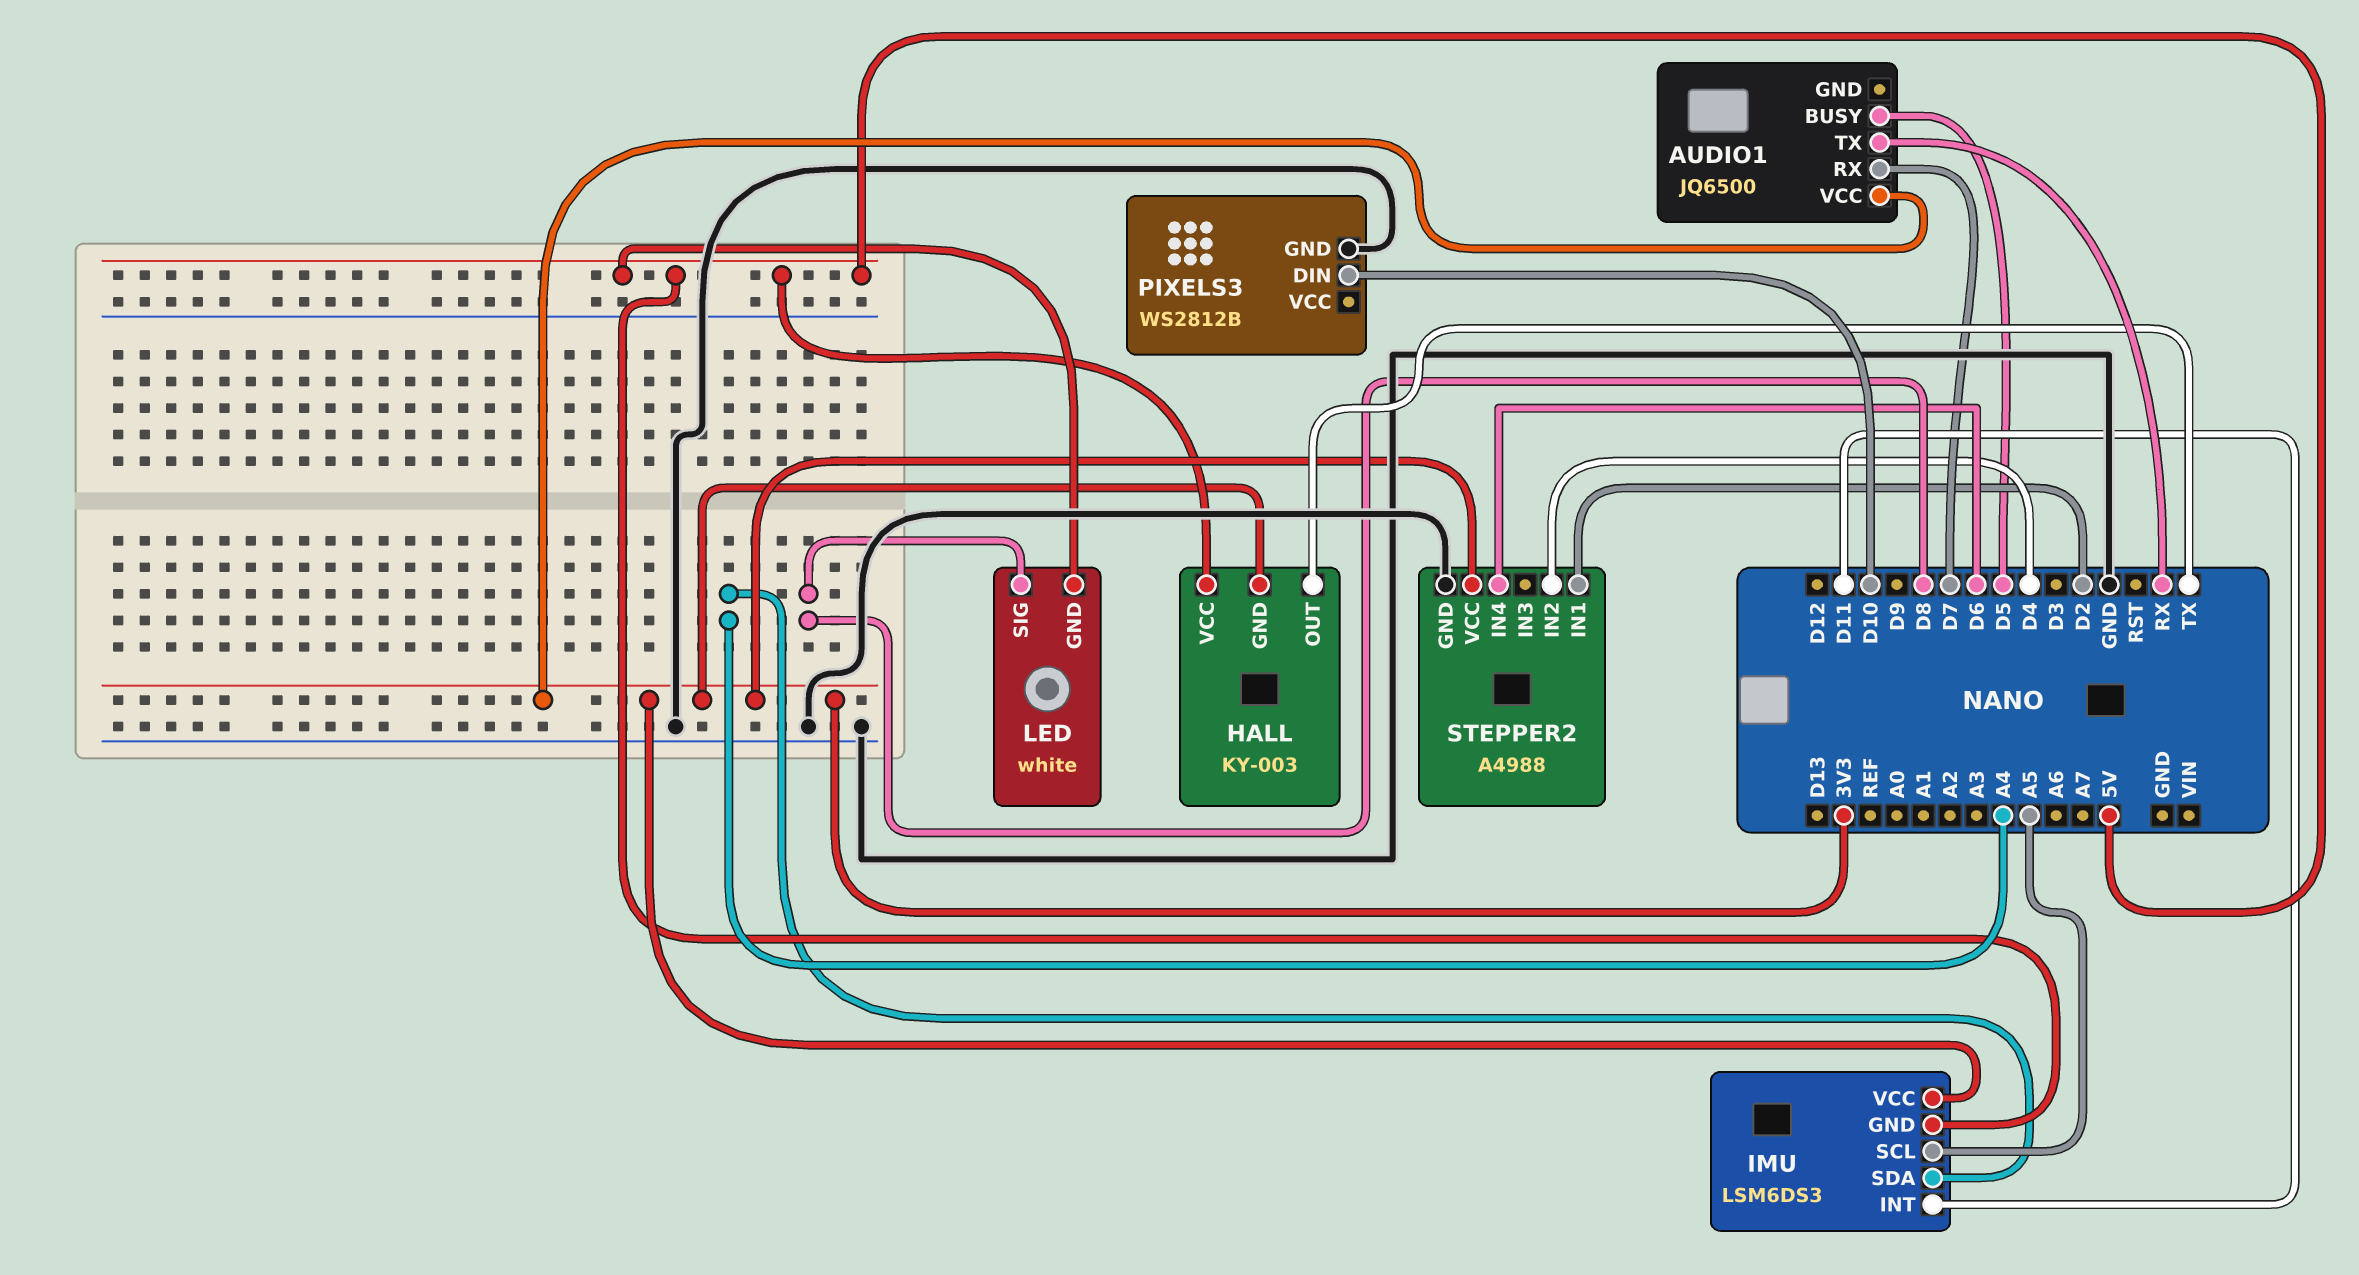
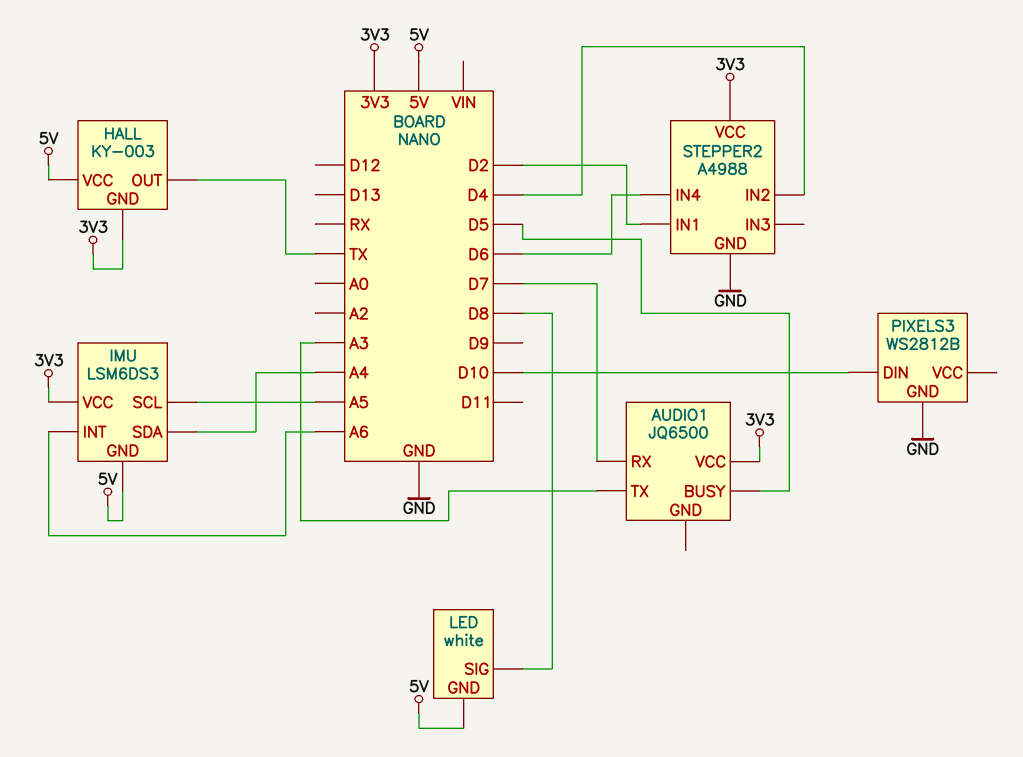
AUDIO1 pin TX: RX -> A3
IMU pin INT: D11 -> A6

